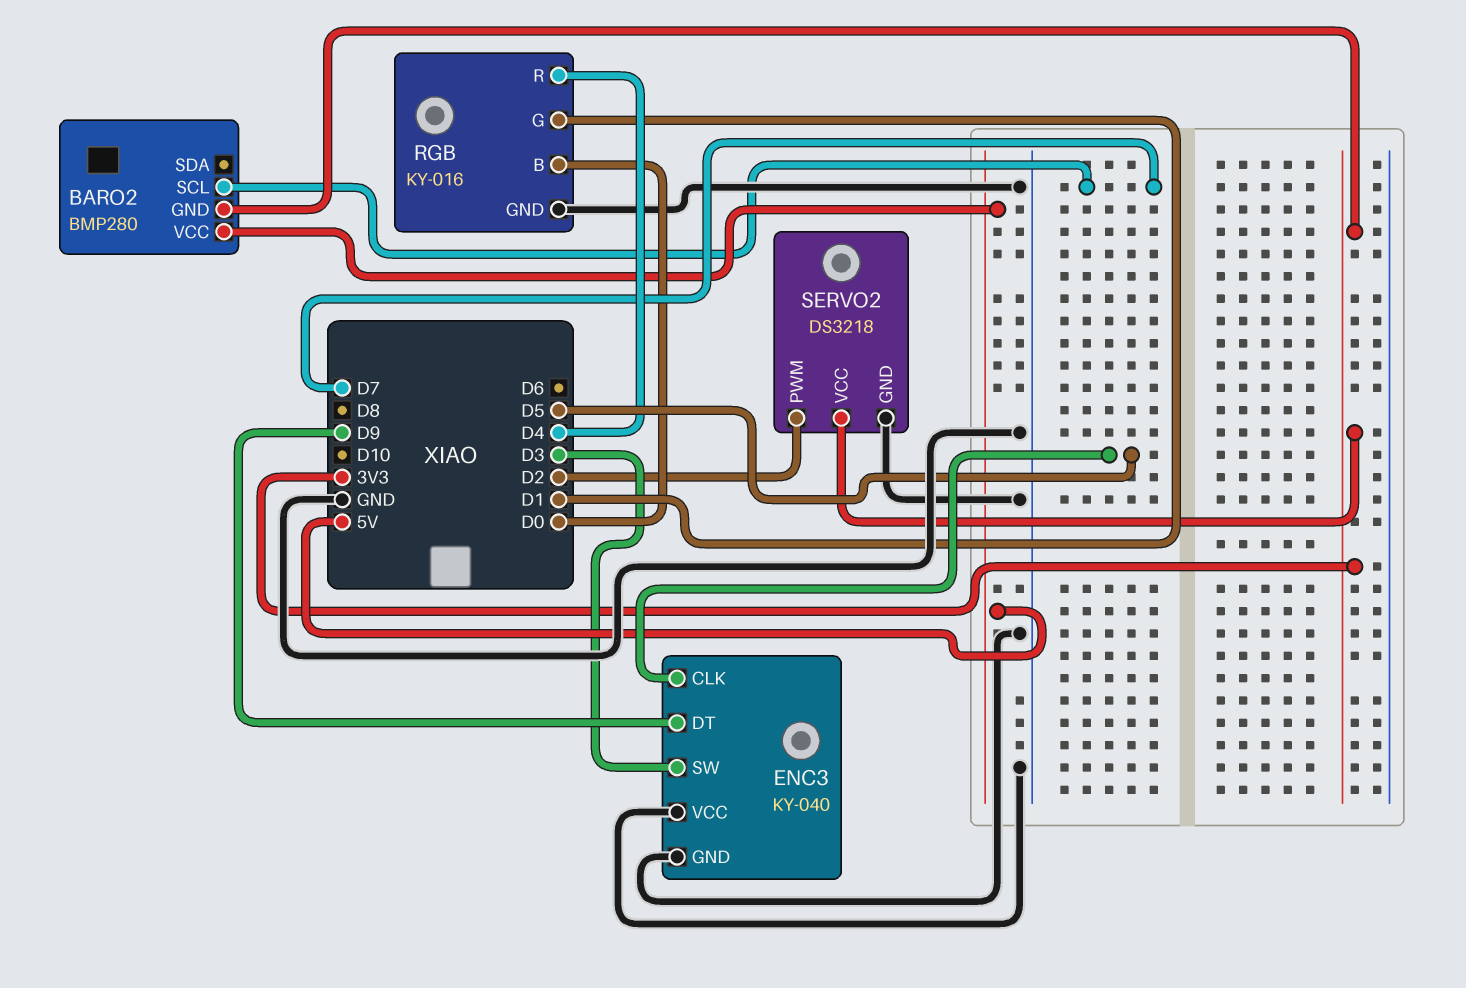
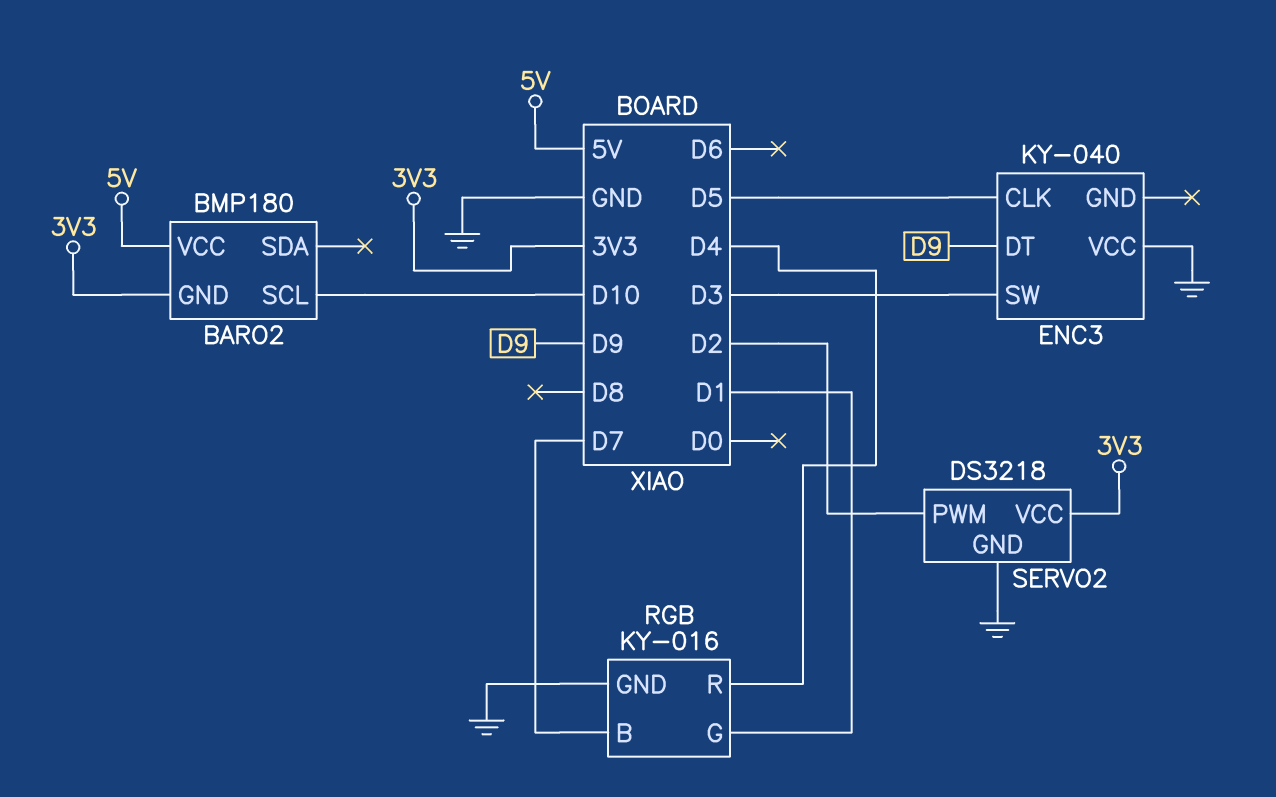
BARO2: BMP280 -> BMP180
BARO2 pin SCL: D7 -> D10
ENC3 pin GND: GND -> none
RGB pin B: D0 -> D7

